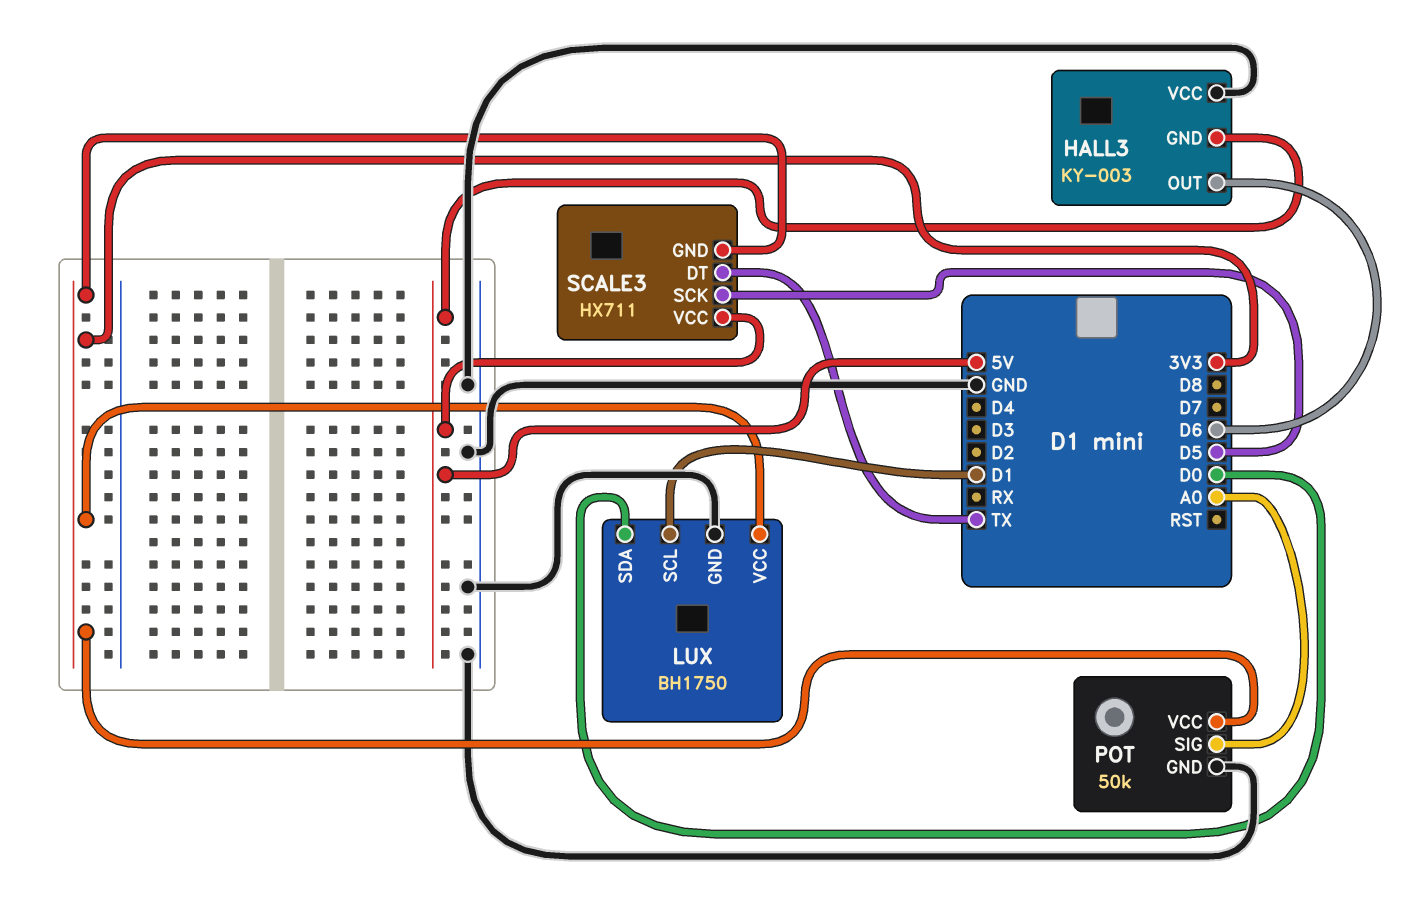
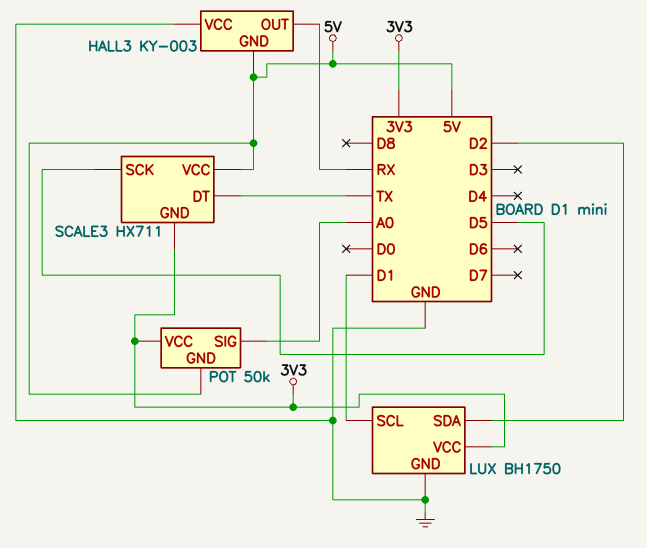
HALL3 pin OUT: D6 -> RX
LUX pin SDA: D0 -> D2
POT pin GND: GND -> 5V

